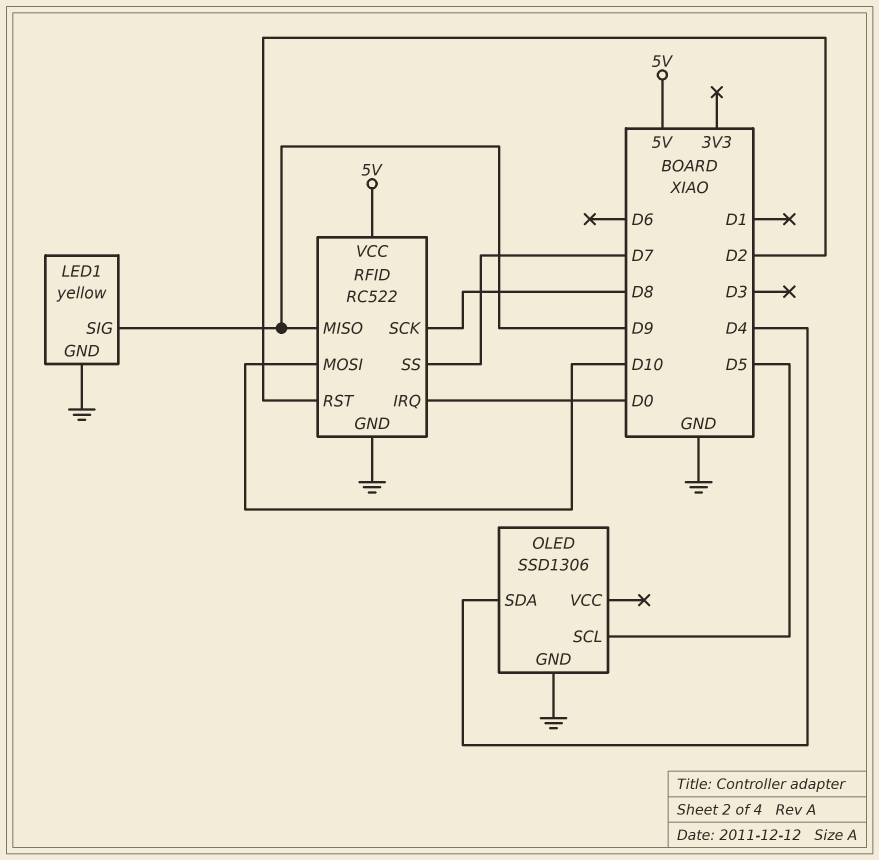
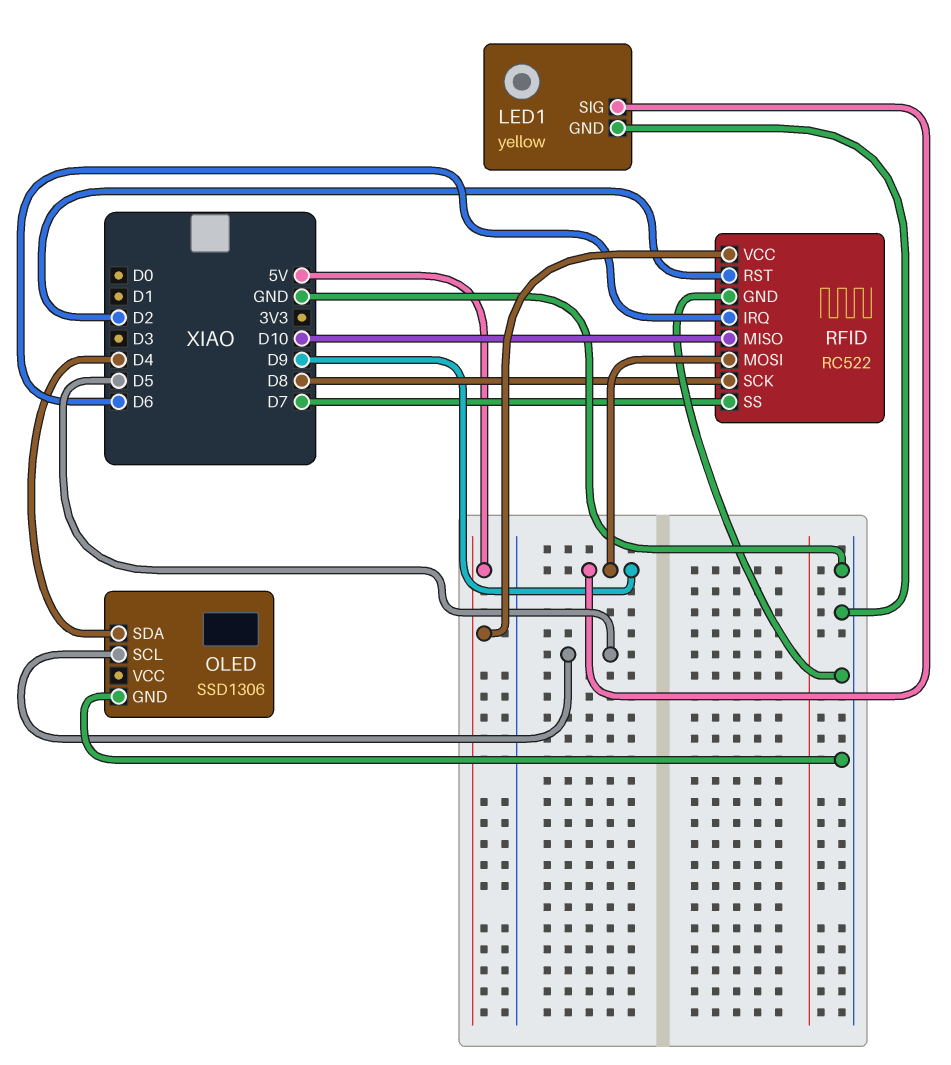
RFID pin IRQ: D0 -> D6
RFID pin MISO: D9 -> D10
RFID pin MOSI: D10 -> D9

